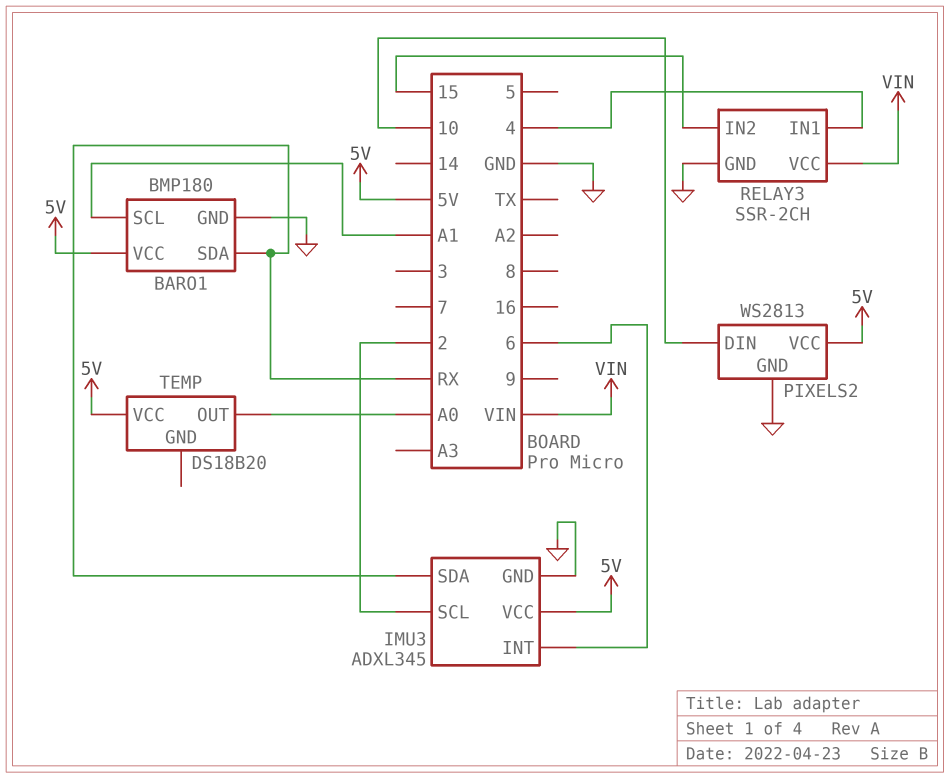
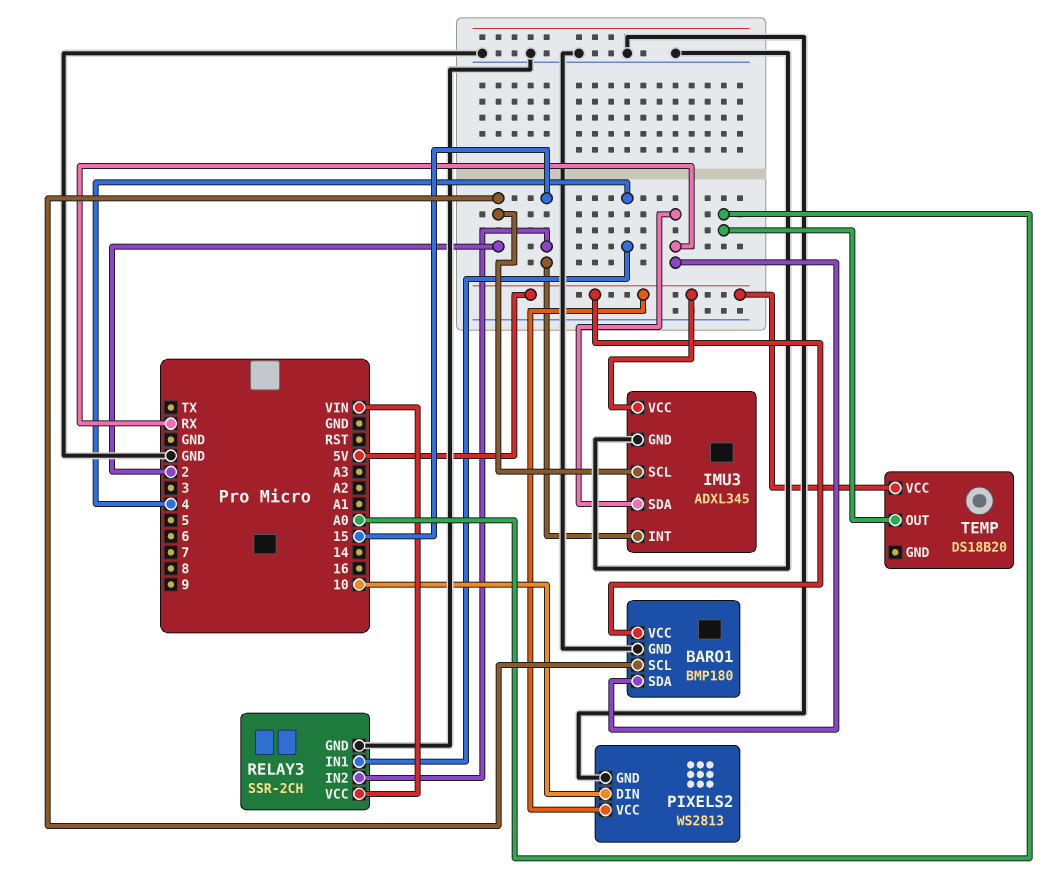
BARO1 pin SCL: A1 -> 2
IMU3 pin INT: 6 -> 15

